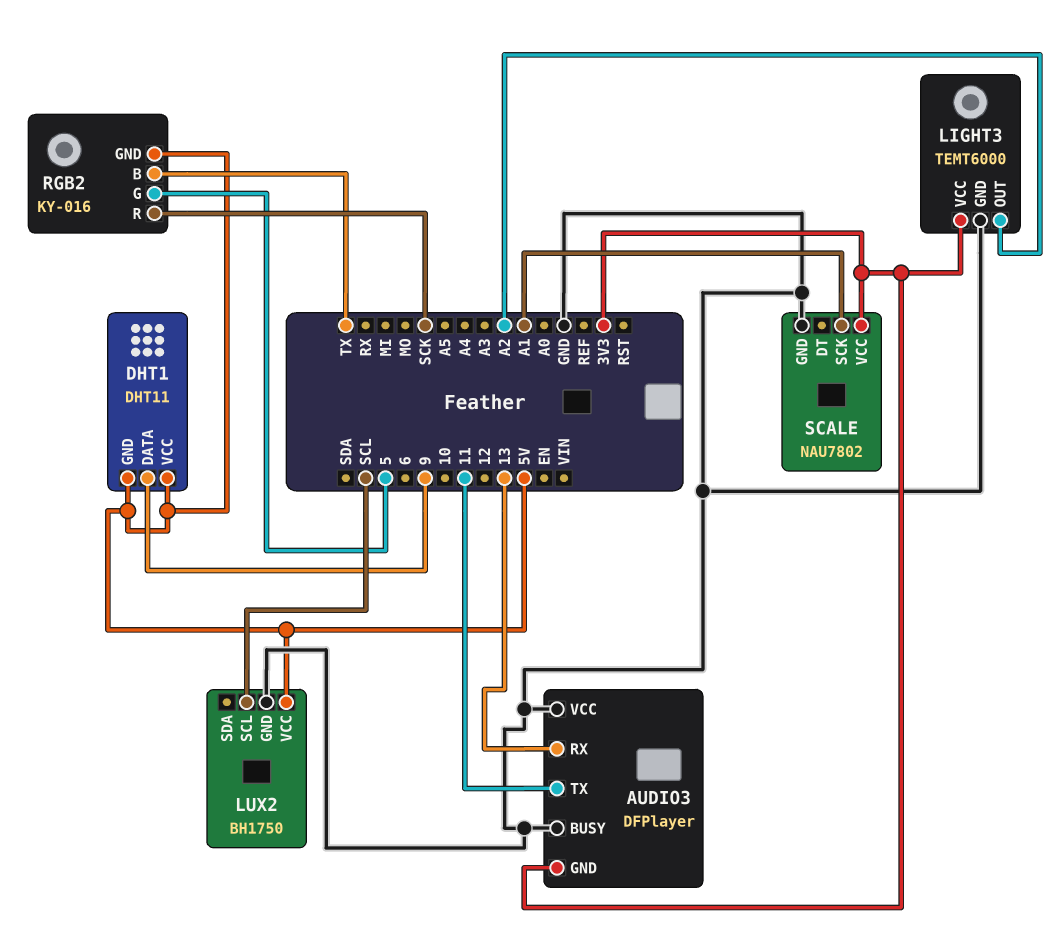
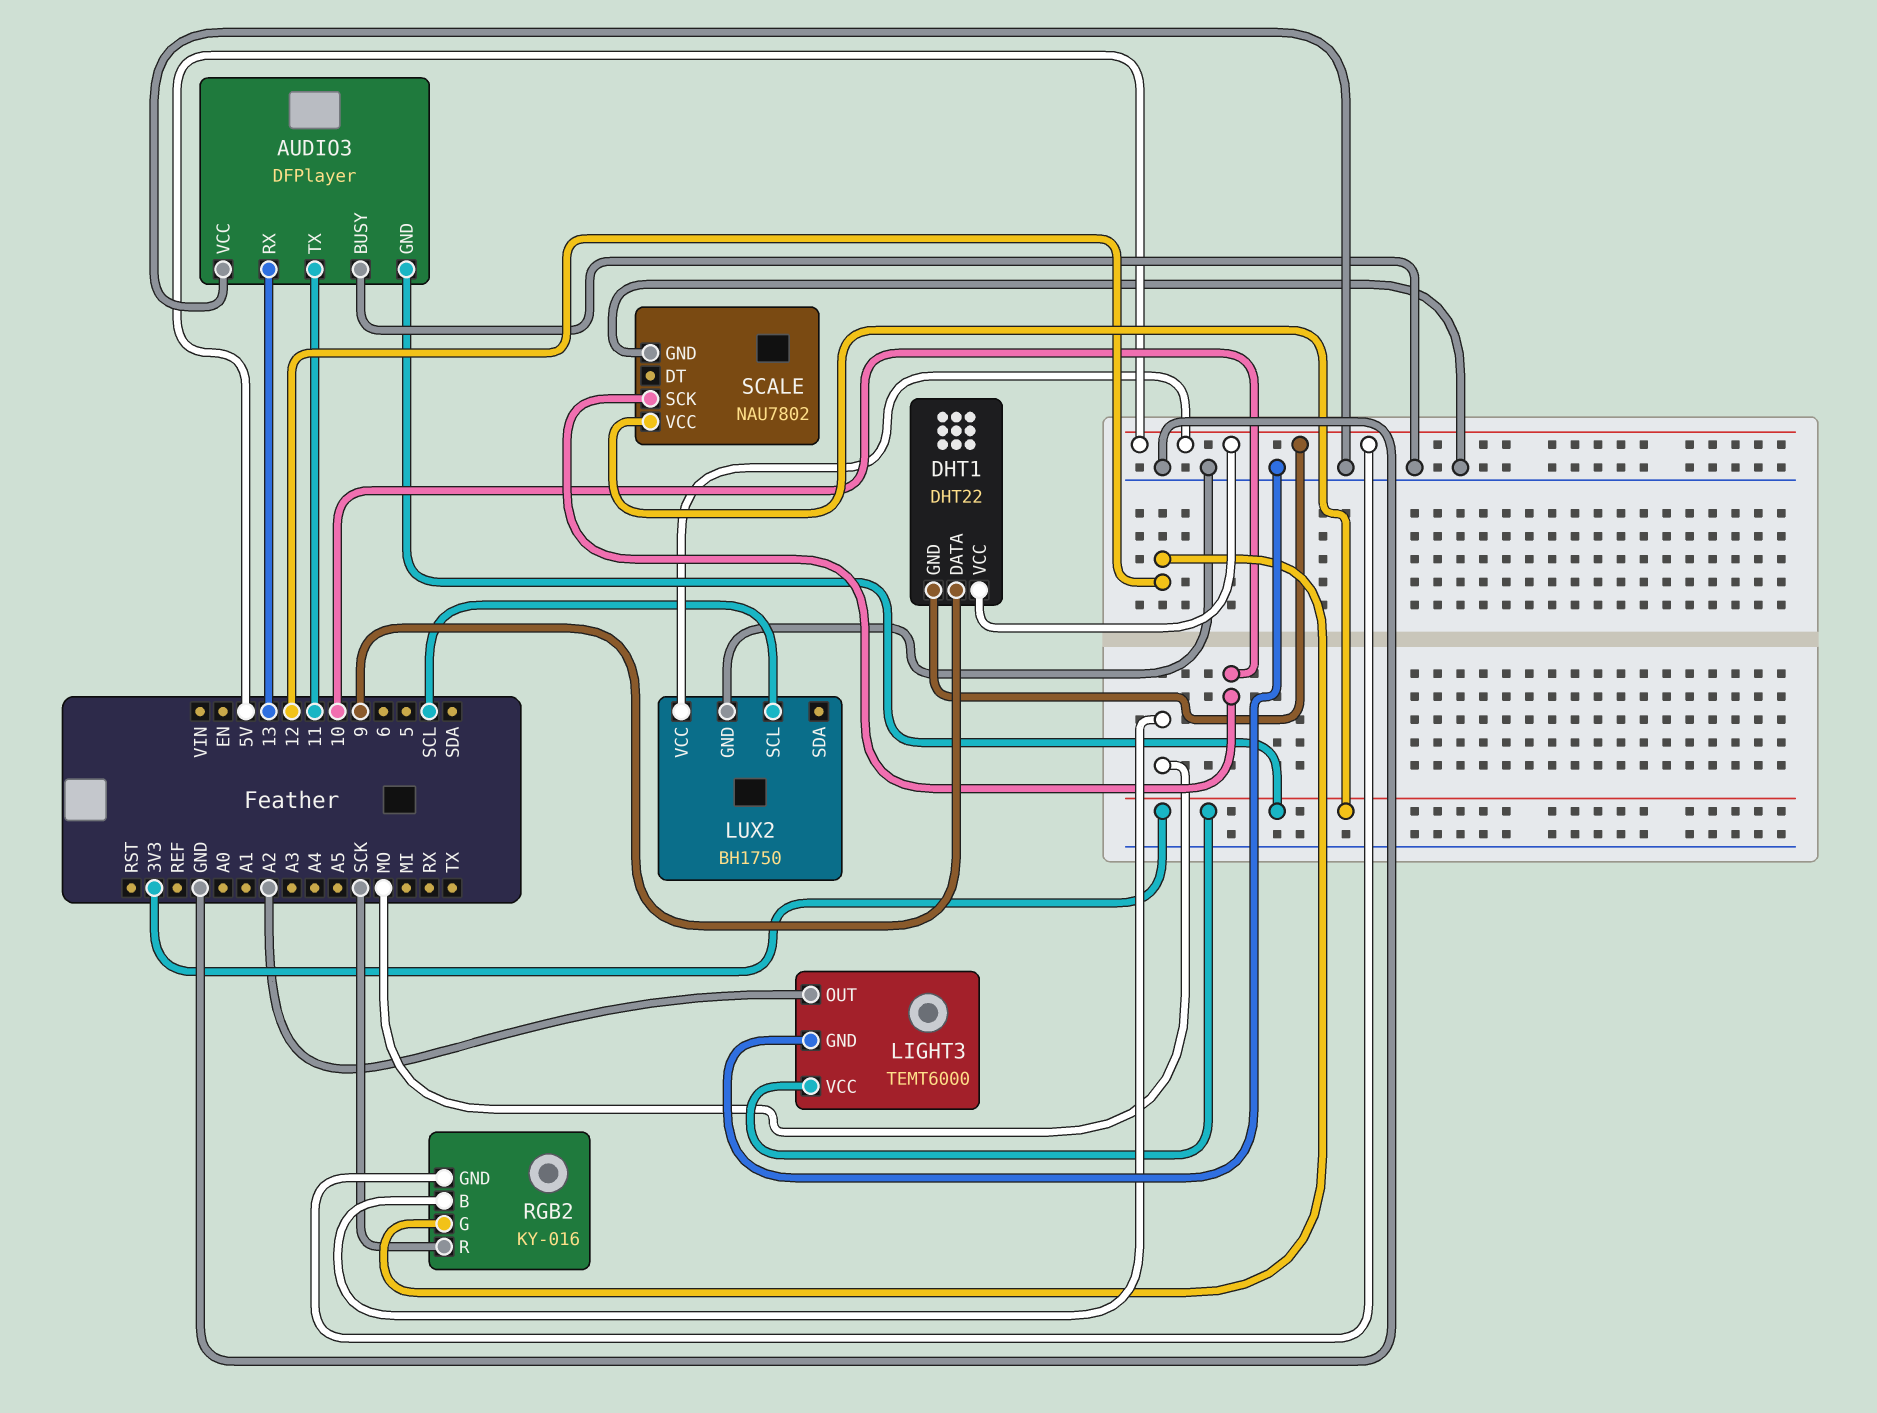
DHT1: DHT11 -> DHT22
RGB2 pin B: TX -> MO
RGB2 pin G: 5 -> 12
SCALE pin SCK: A1 -> 10

